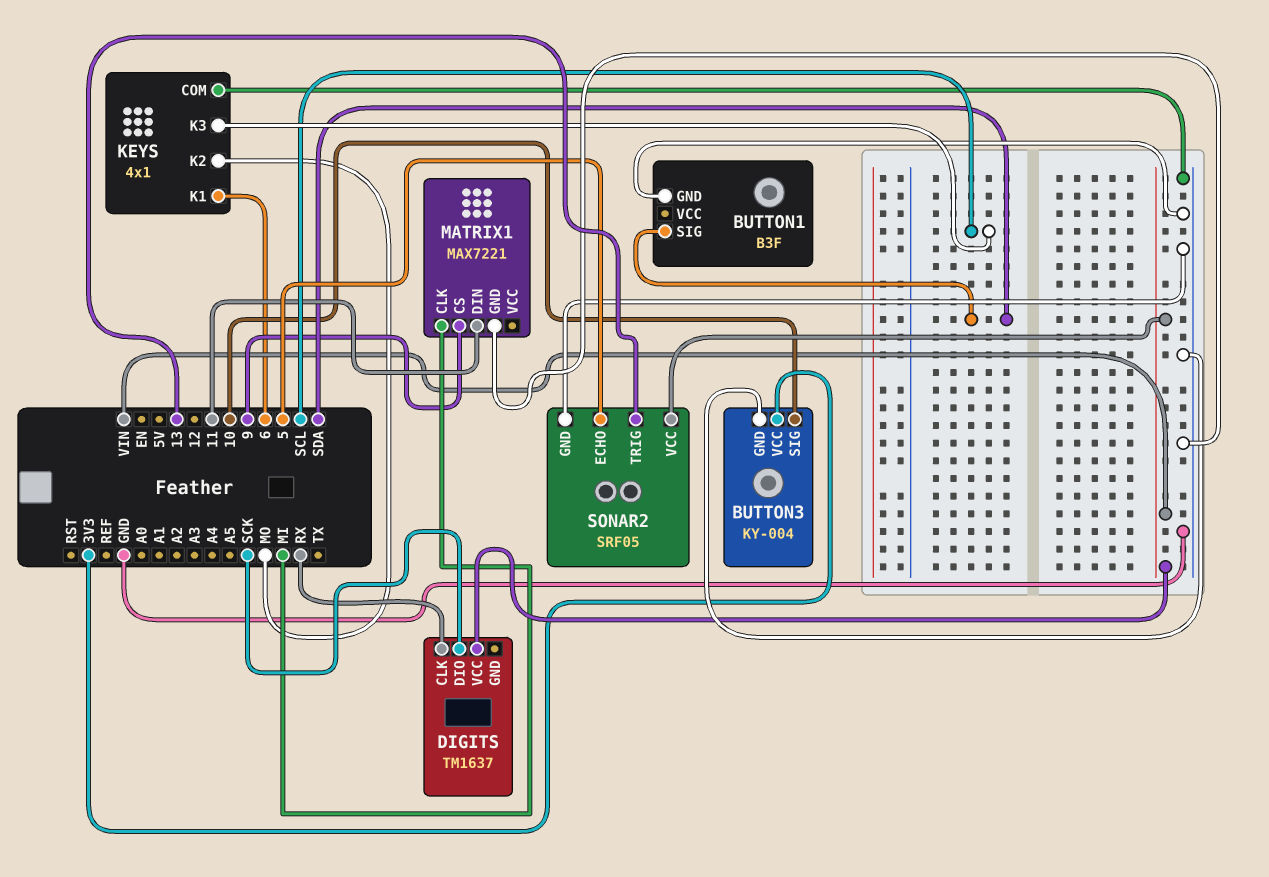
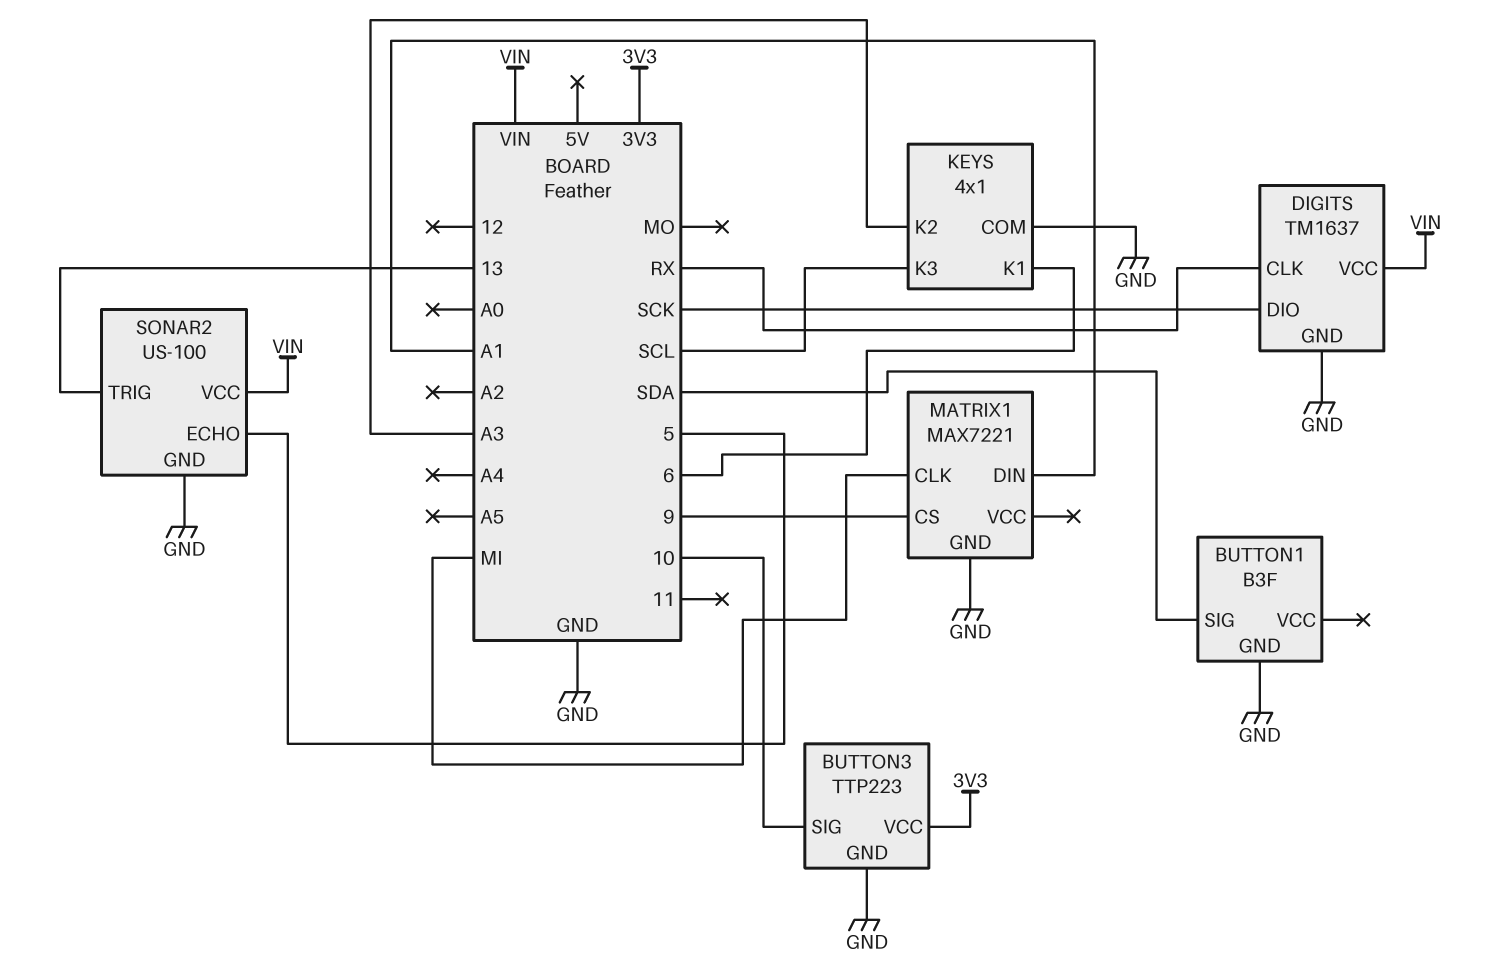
BUTTON3: KY-004 -> TTP223
DIGITS pin GND: none -> GND
KEYS pin K2: MO -> A3
MATRIX1 pin DIN: 11 -> A1
SONAR2: SRF05 -> US-100

